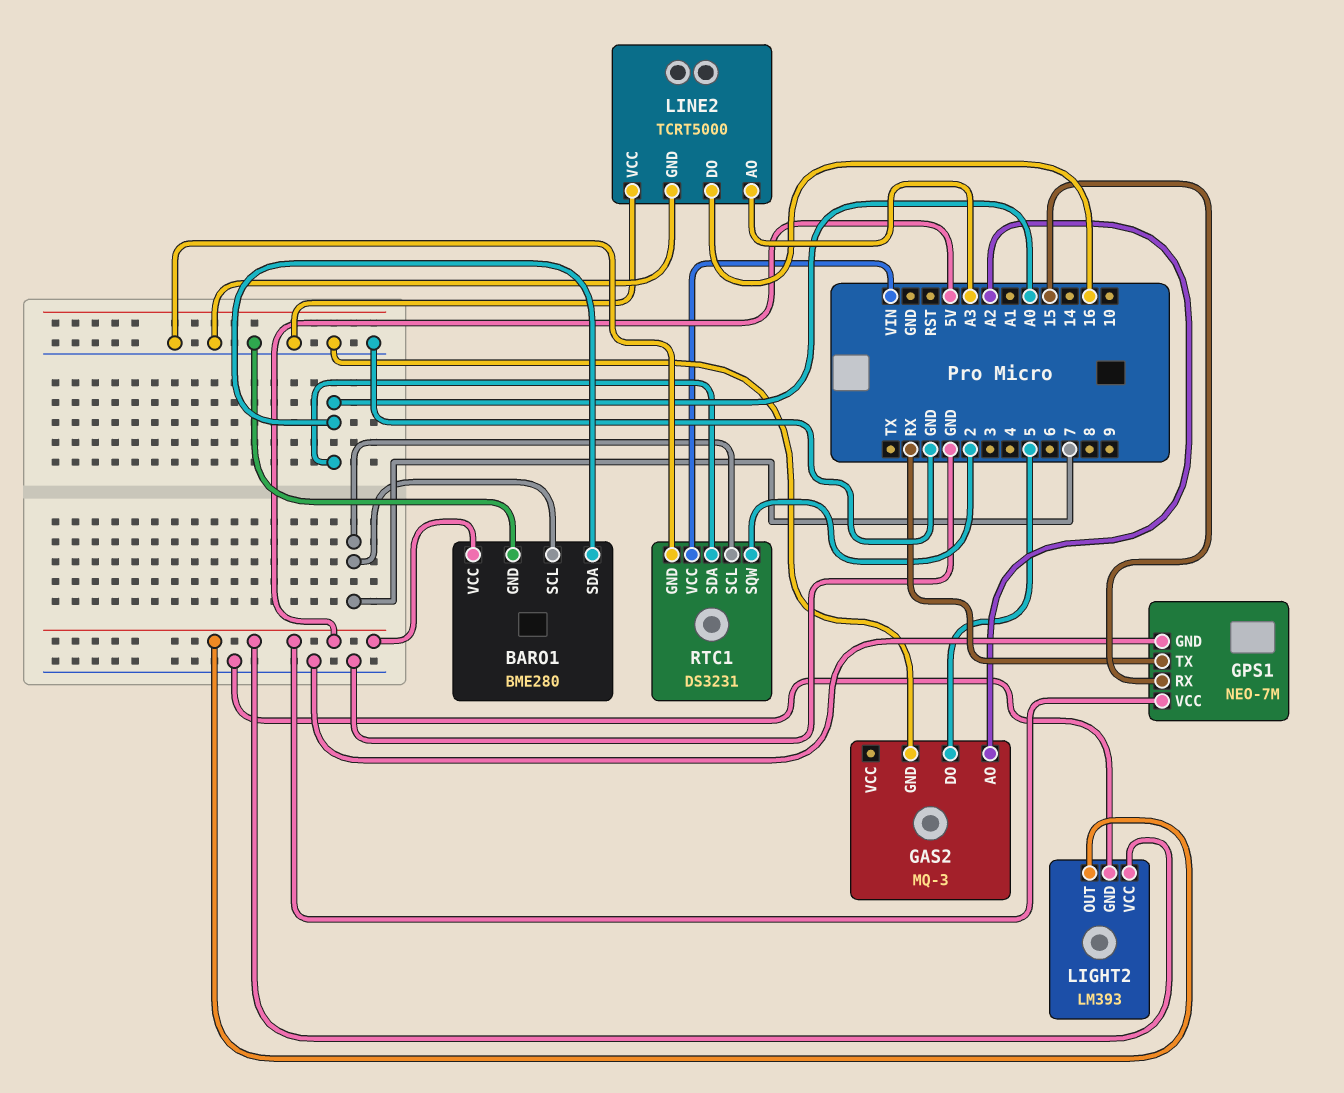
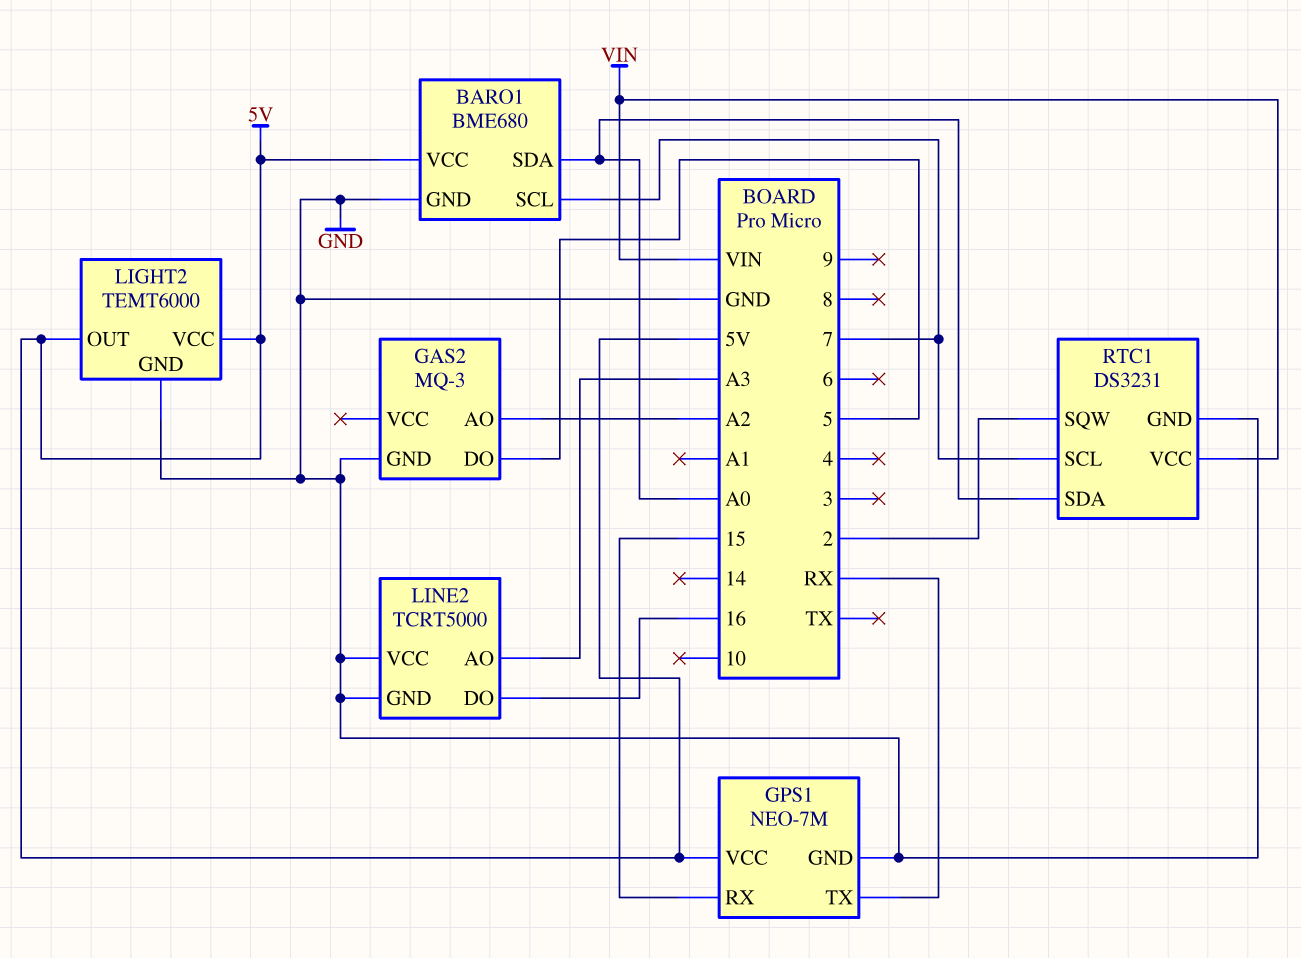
BARO1: BME280 -> BME680
LIGHT2: LM393 -> TEMT6000

